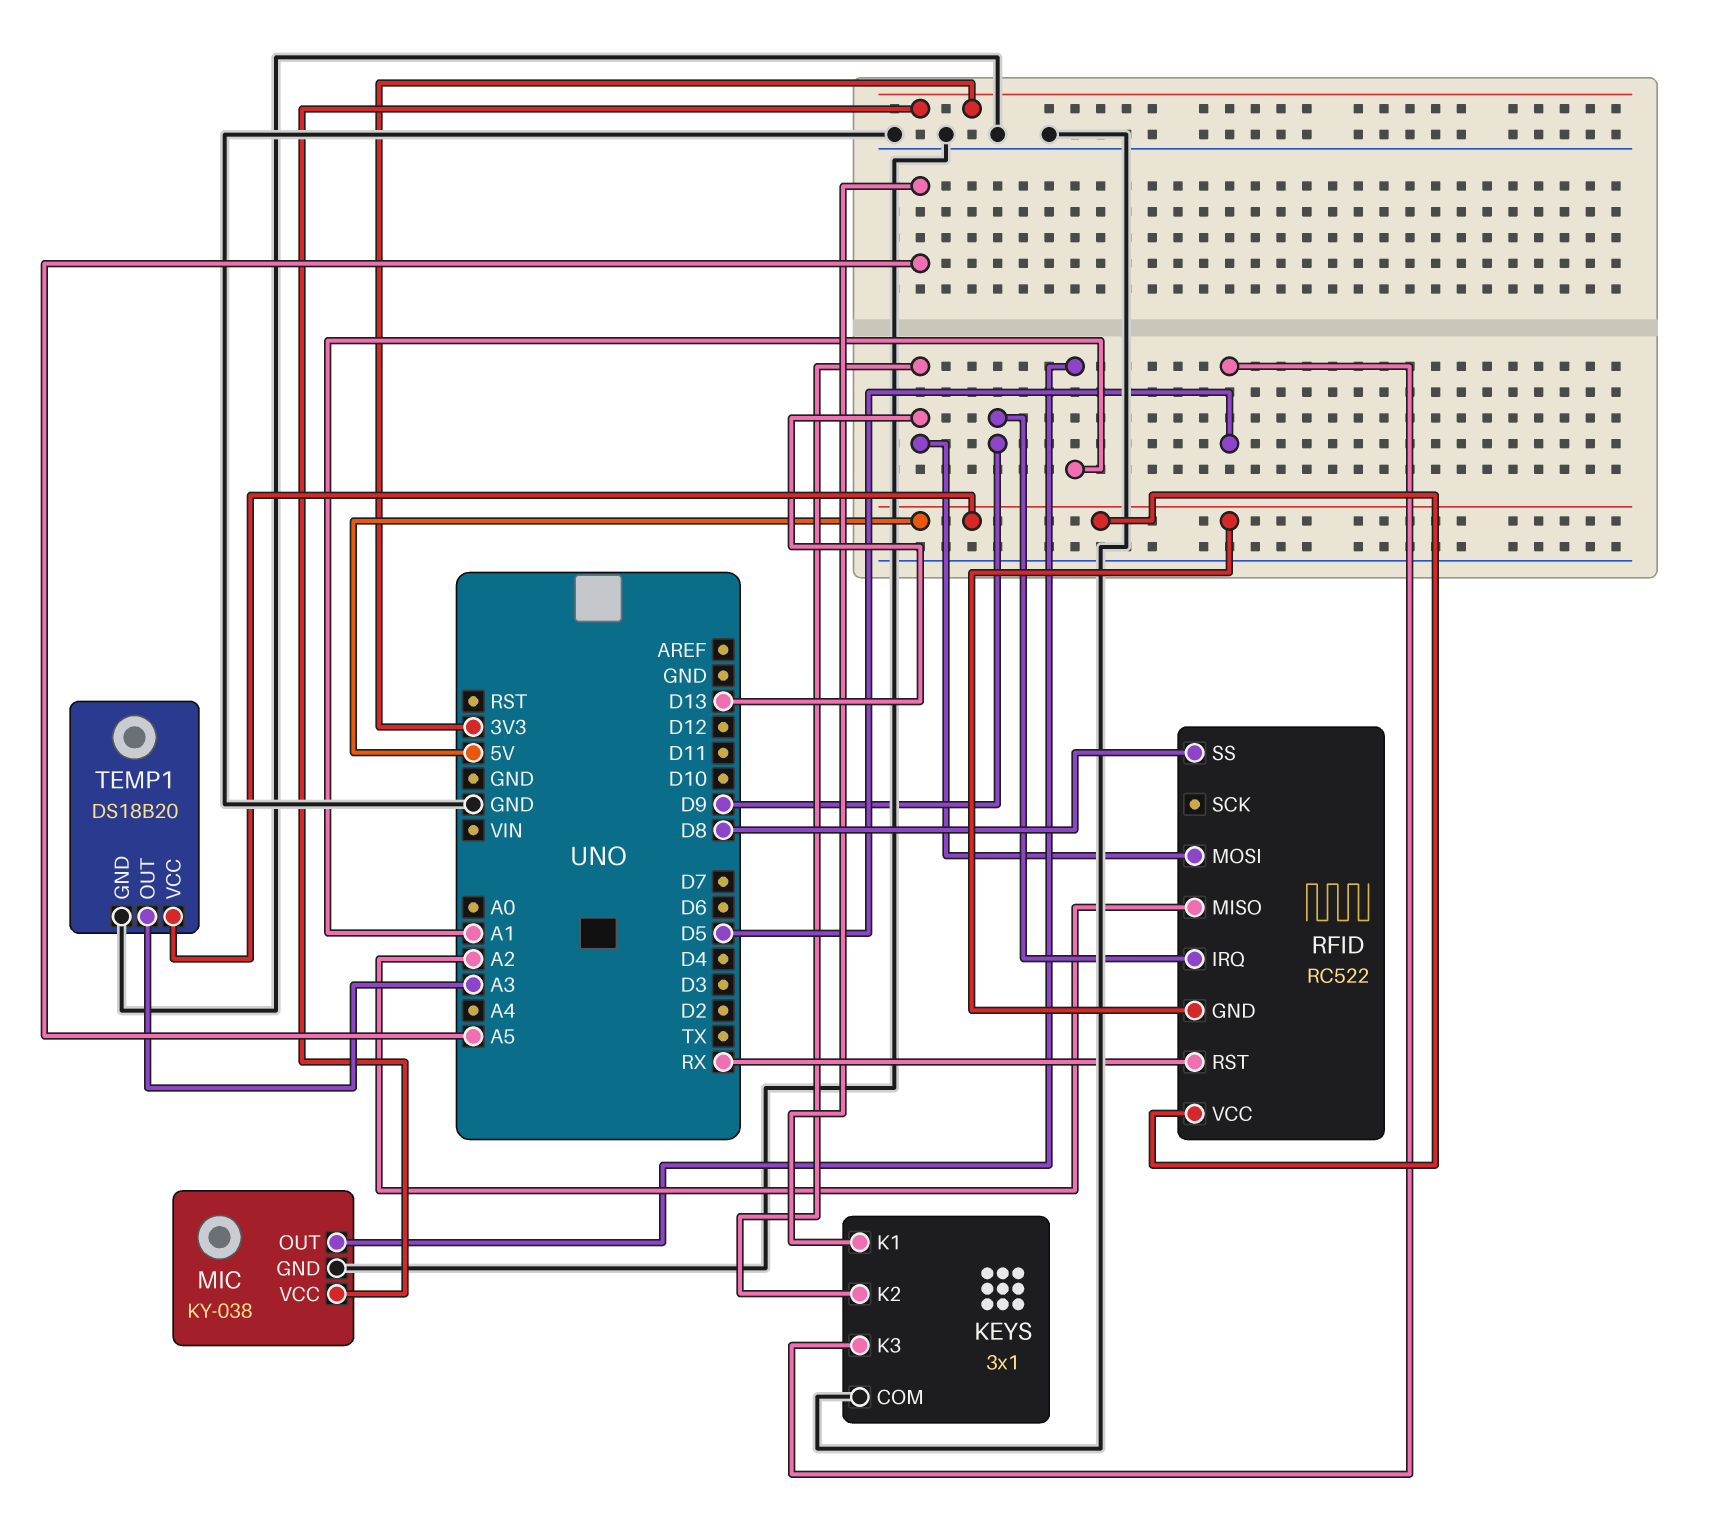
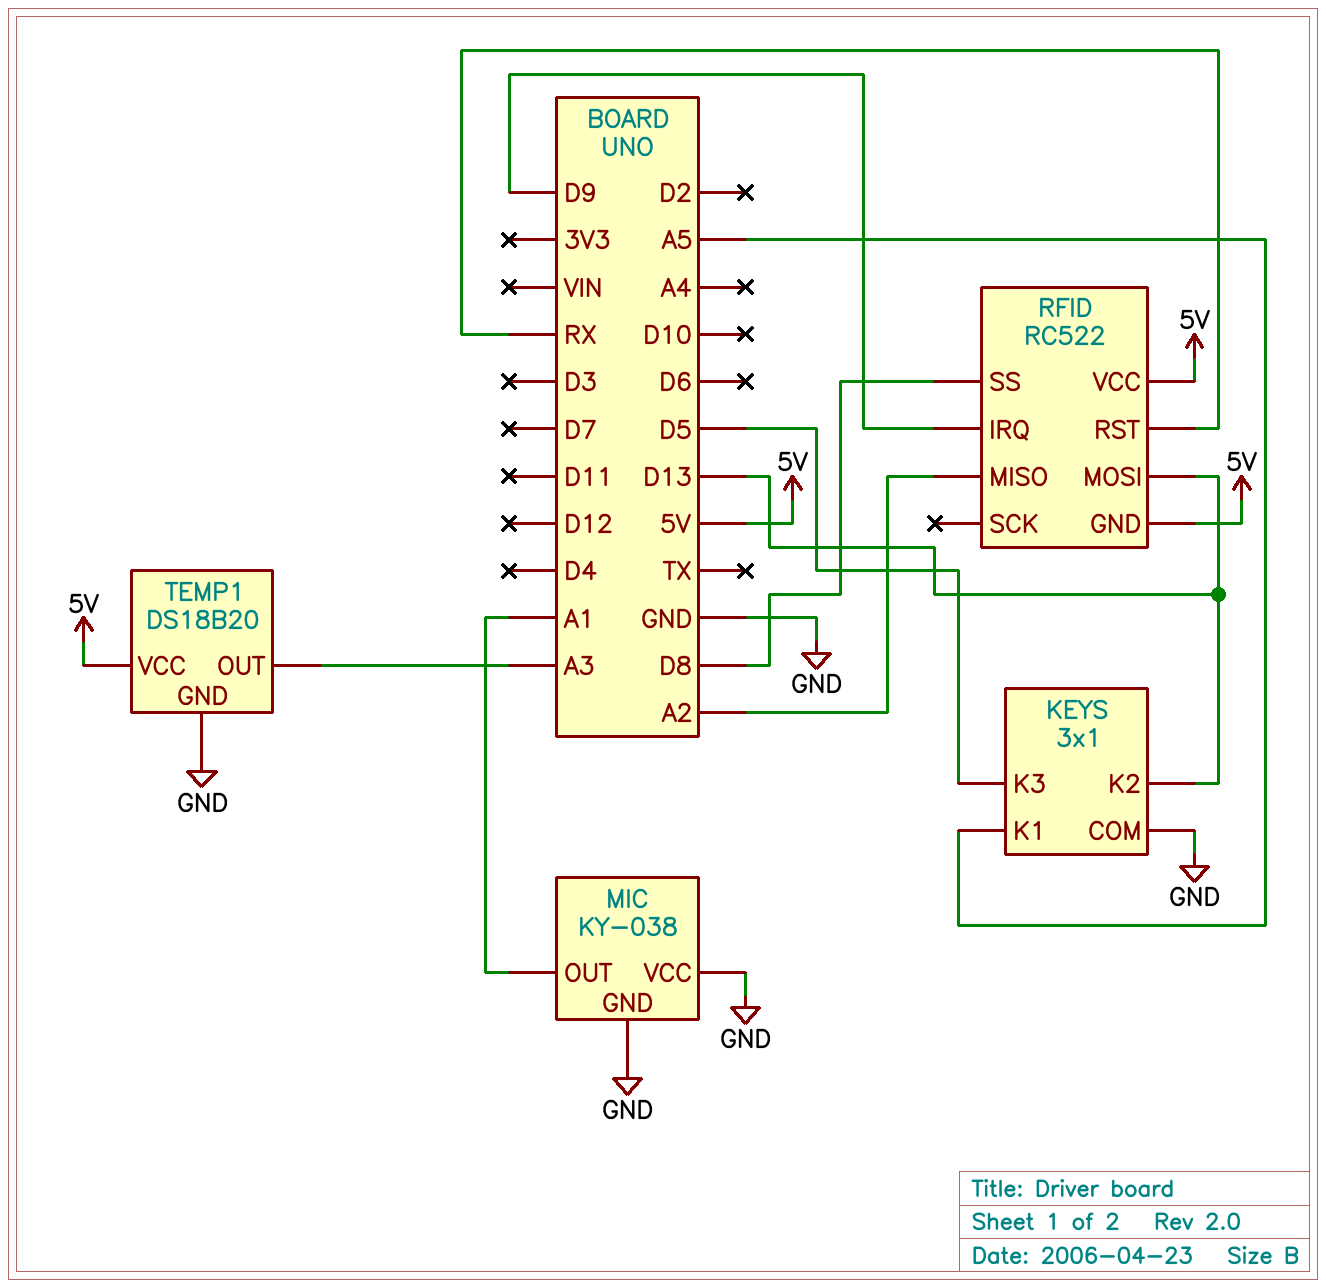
MIC pin VCC: 3V3 -> GND

